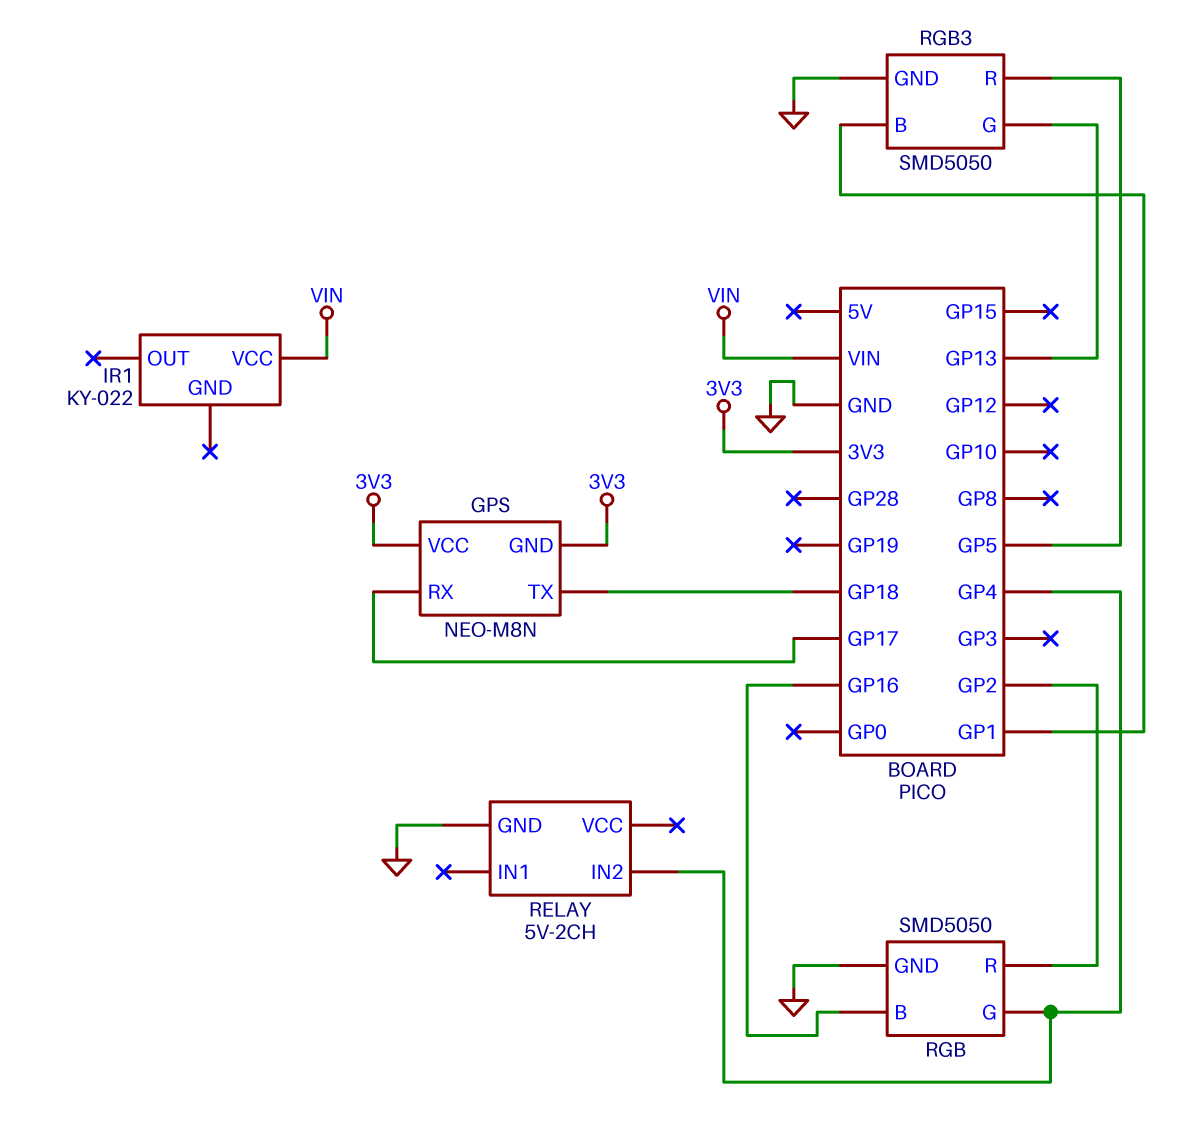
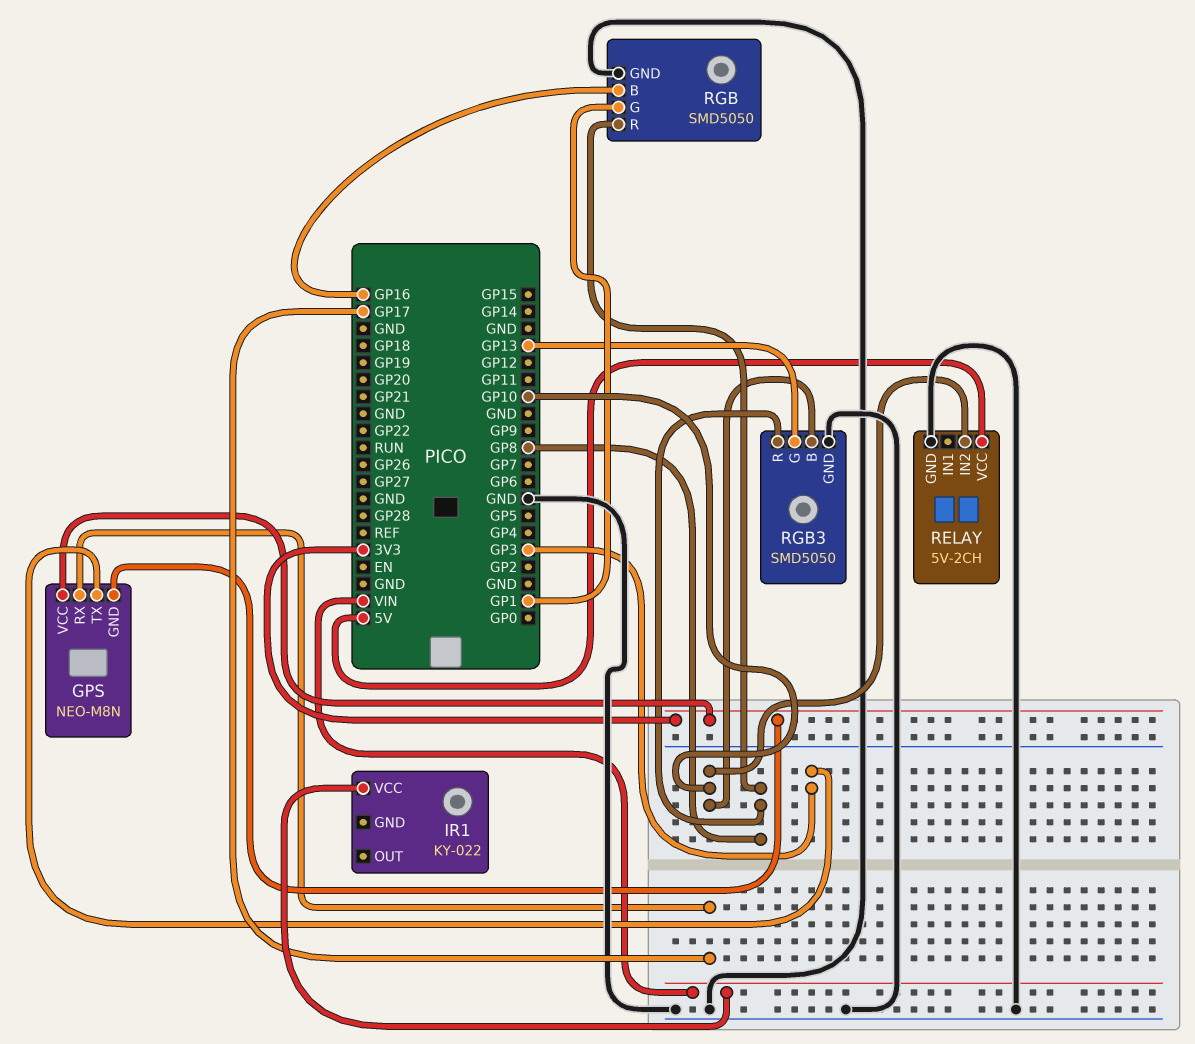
GPS pin TX: GP18 -> GP3
RELAY pin IN2: GP4 -> GP10
RELAY pin VCC: none -> 5V
RGB pin G: GP4 -> GP1
RGB pin R: GP2 -> GP8
RGB3 pin B: GP1 -> GP10
RGB3 pin R: GP5 -> GP8

